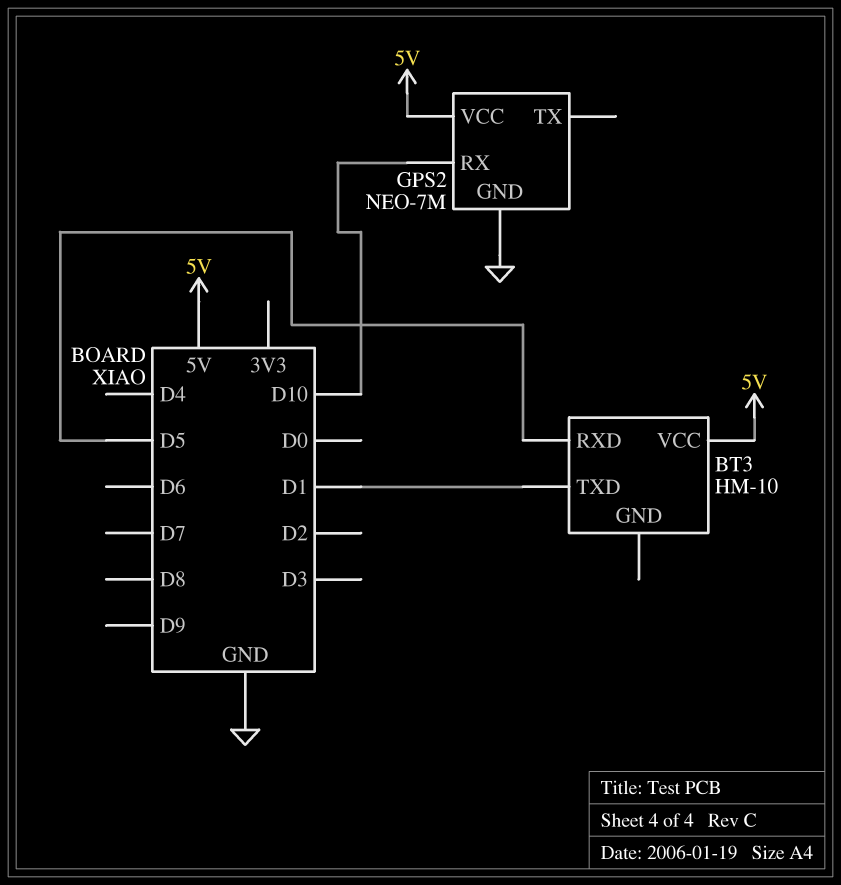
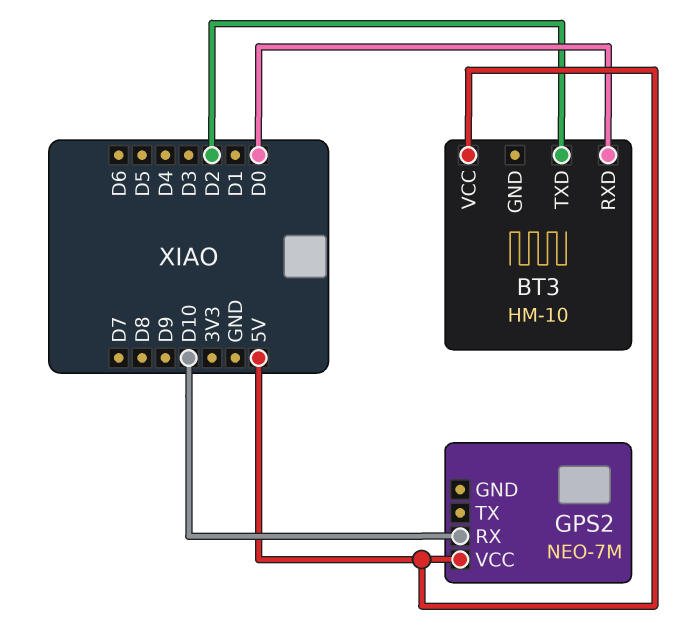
BT3 pin RXD: D5 -> D0
BT3 pin TXD: D1 -> D2
GPS2 pin GND: GND -> none

